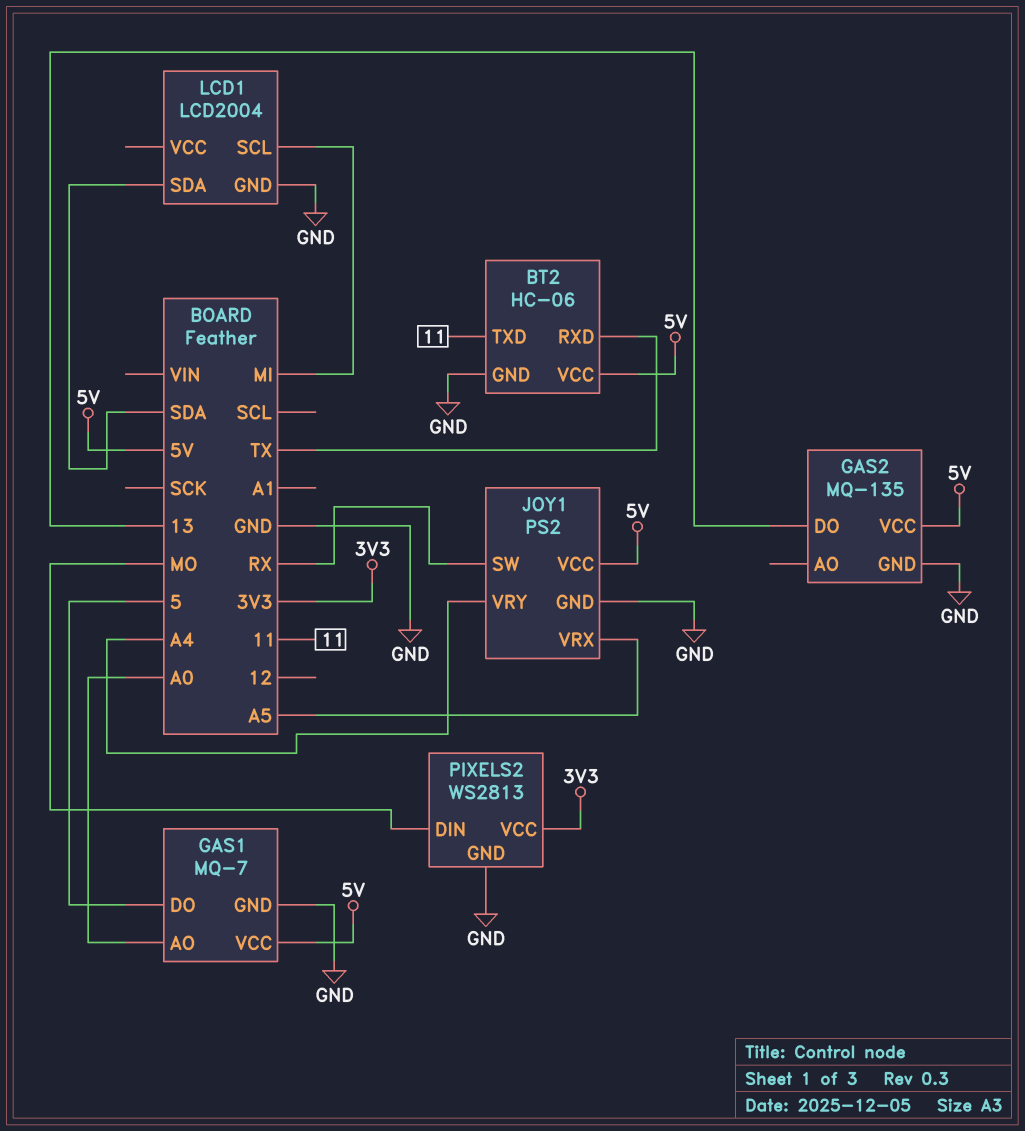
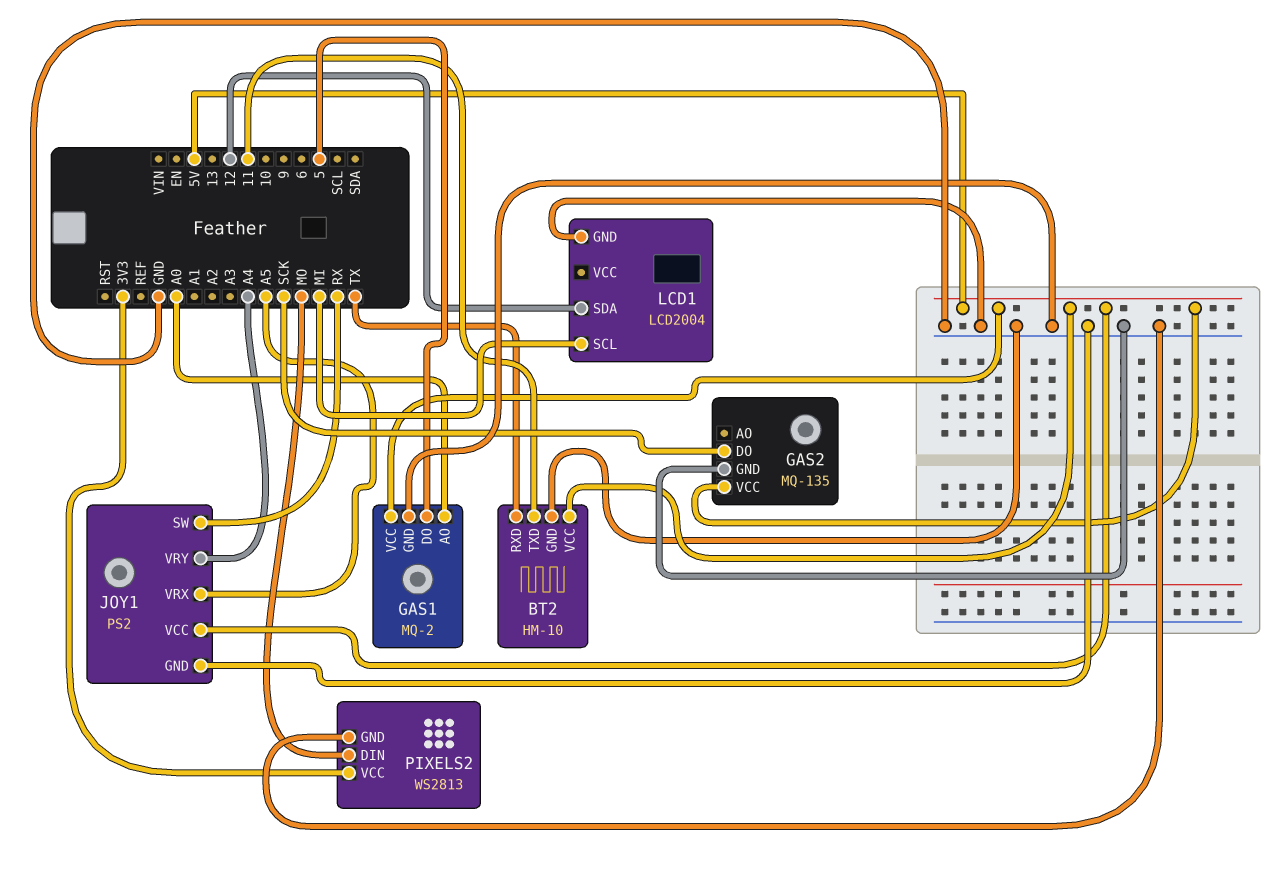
BT2: HC-06 -> HM-10
GAS1: MQ-7 -> MQ-2
GAS2 pin DO: 13 -> SCK
LCD1 pin SDA: SDA -> 12

